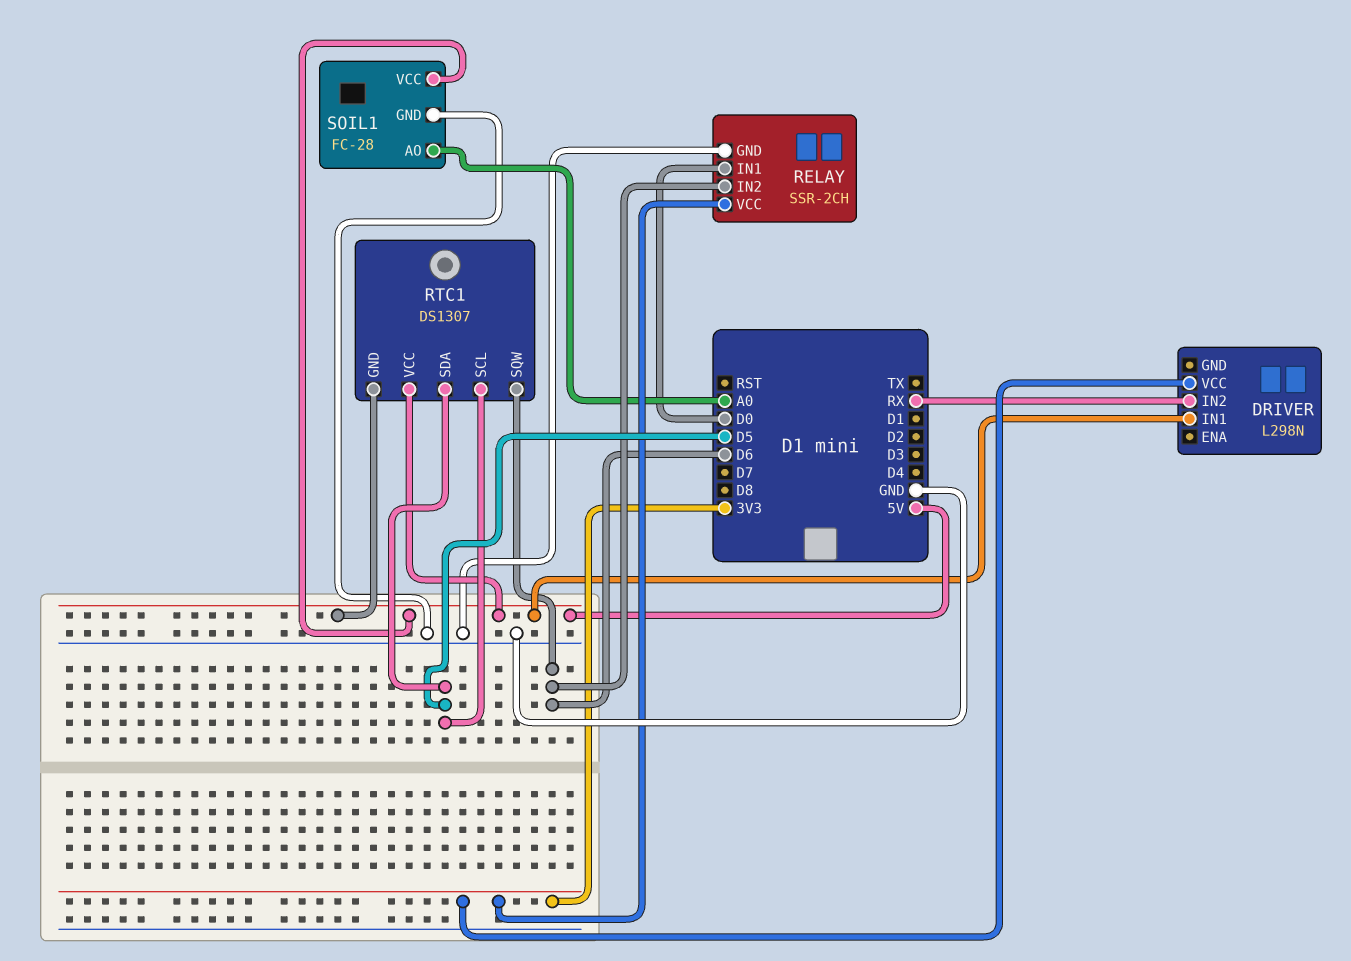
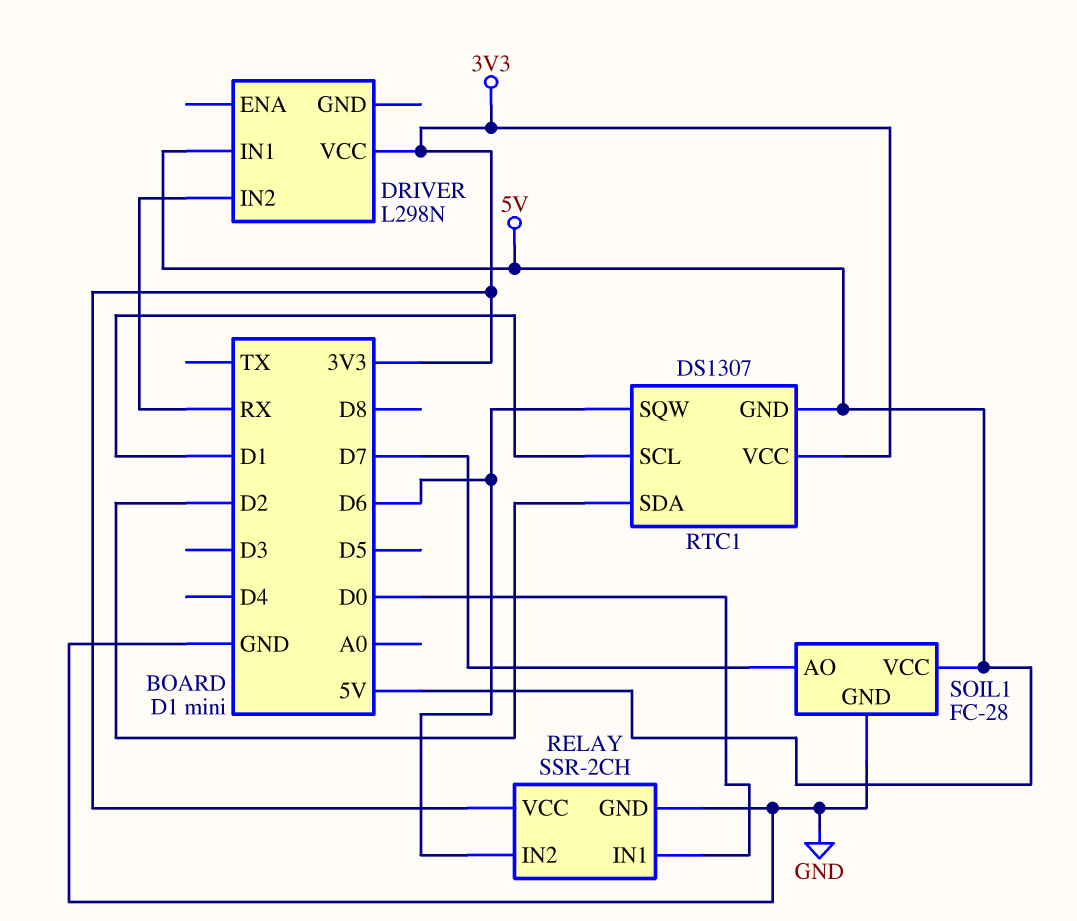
RTC1 pin SCL: D5 -> D1
RTC1 pin SDA: D5 -> D2
RTC1 pin VCC: 5V -> 3V3
SOIL1 pin AO: A0 -> D7

